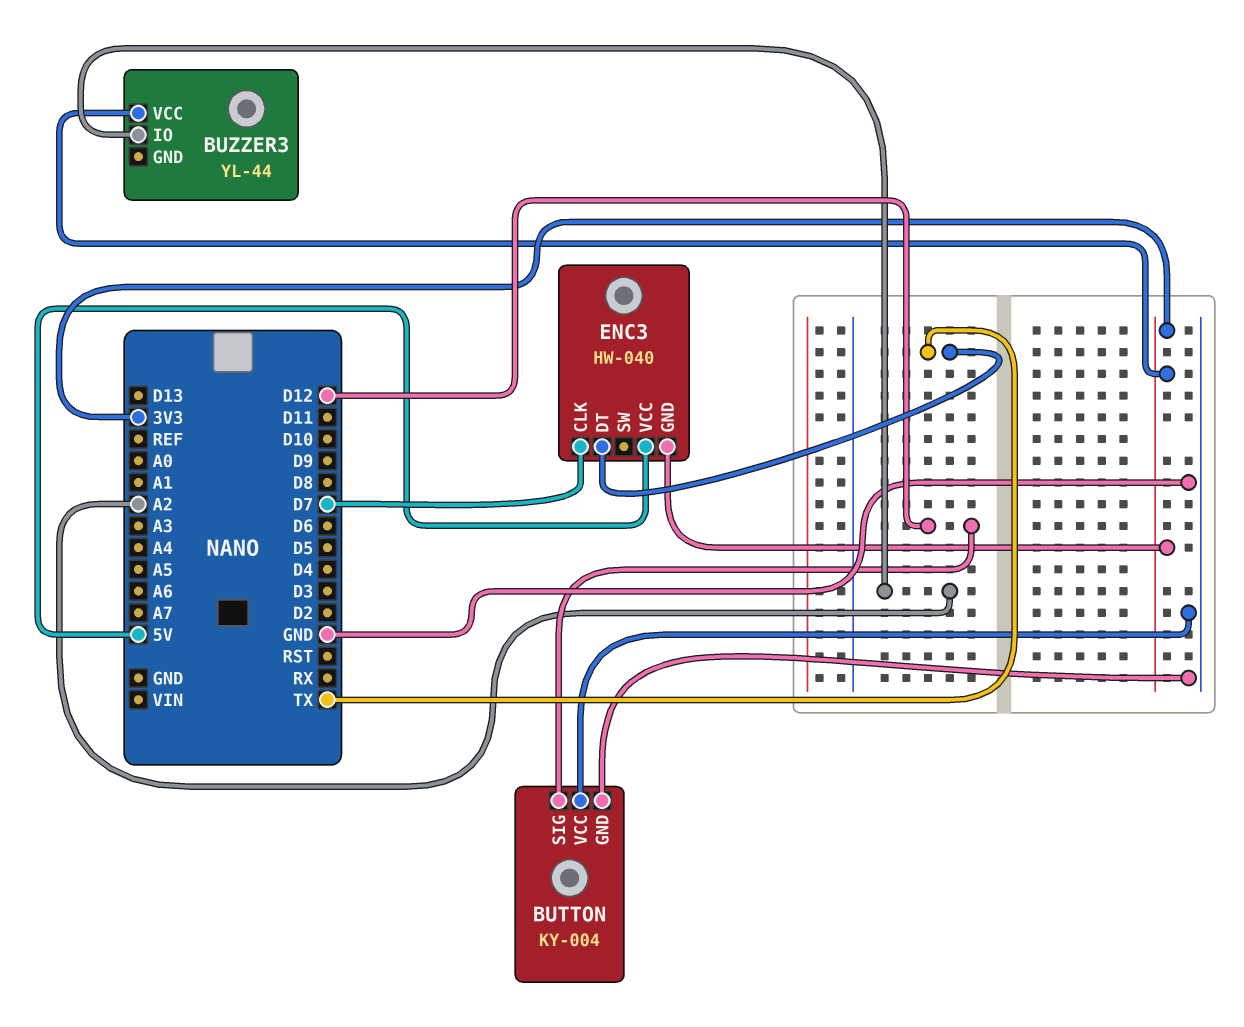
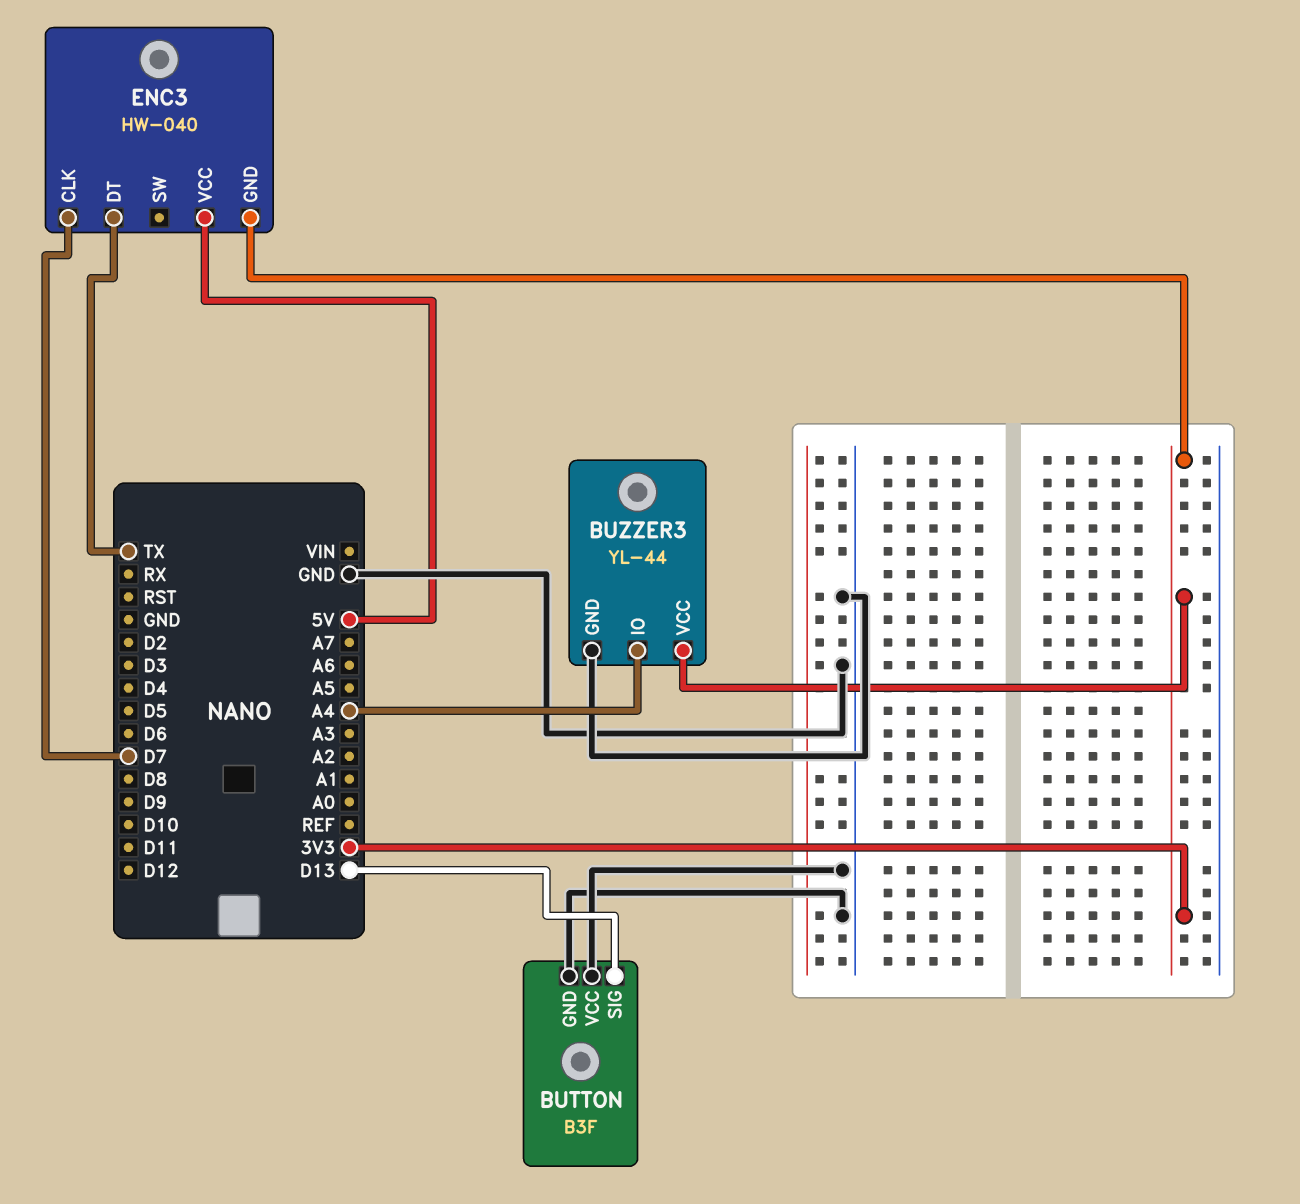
BUTTON: KY-004 -> B3F
BUTTON pin SIG: D12 -> D13
BUZZER3 pin GND: none -> GND
BUZZER3 pin IO: A2 -> A4

